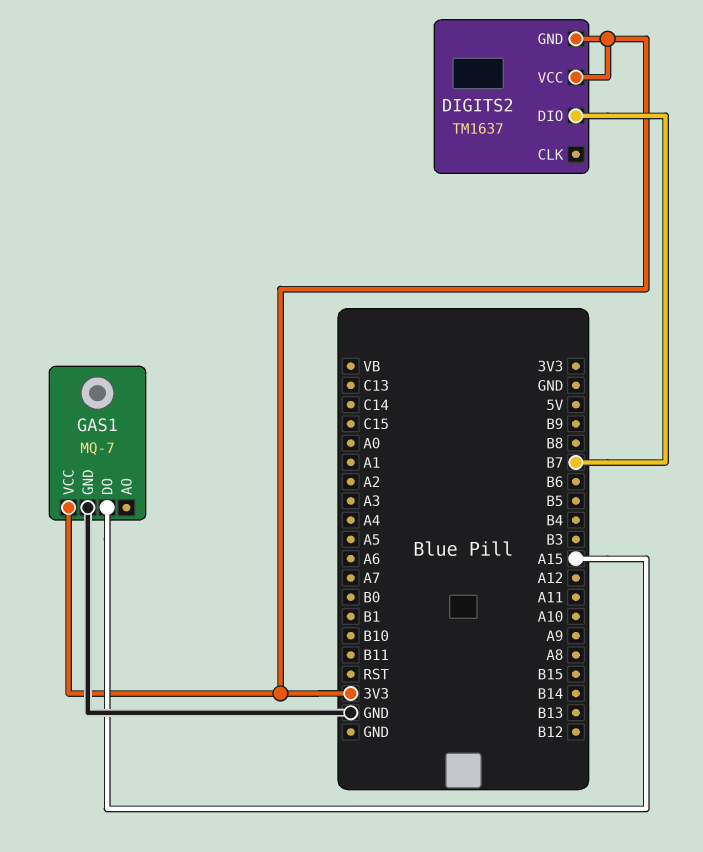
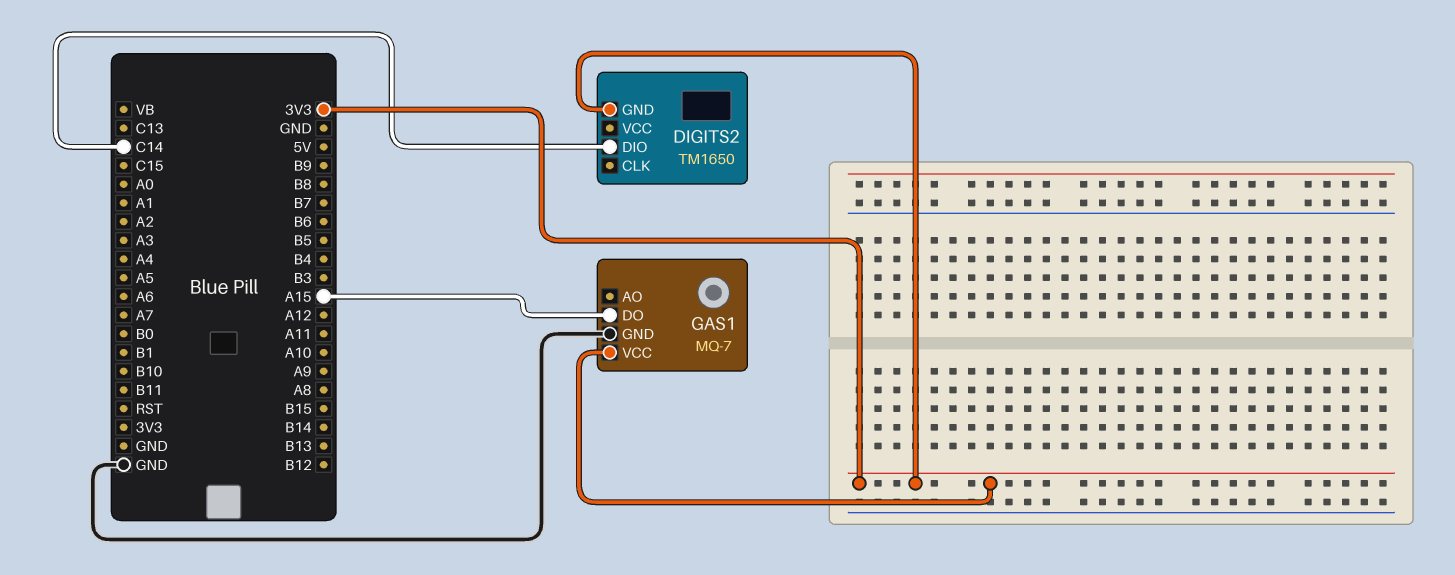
DIGITS2: TM1637 -> TM1650
DIGITS2 pin DIO: B7 -> C14
DIGITS2 pin VCC: 3V3 -> none

